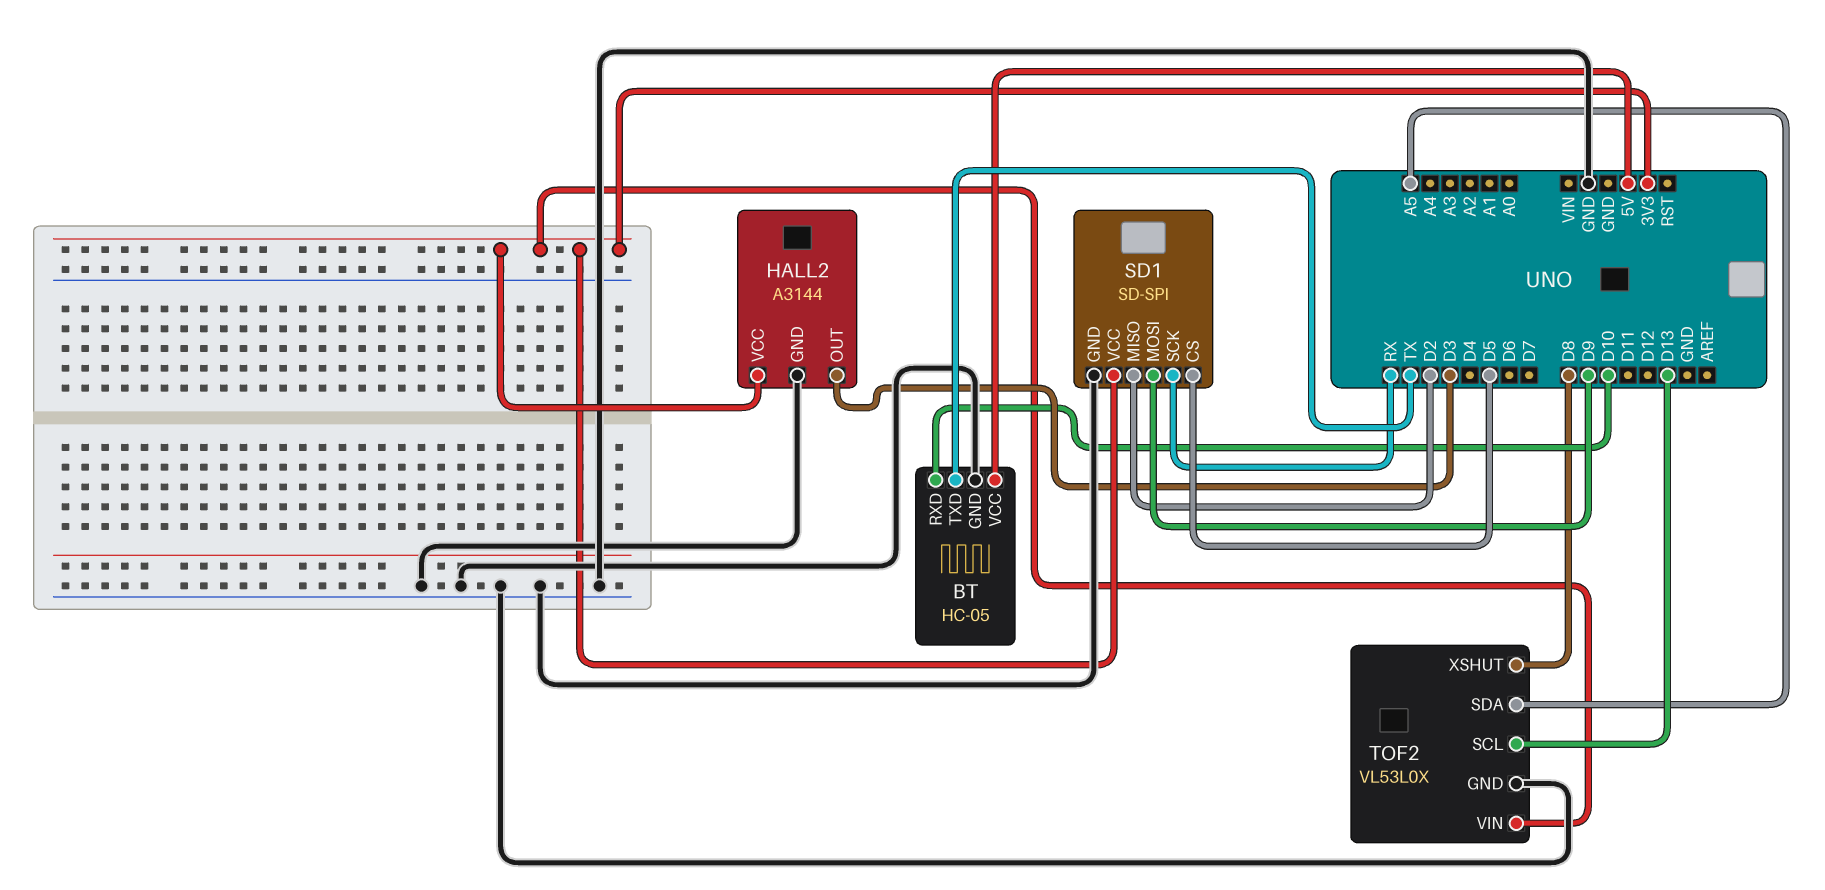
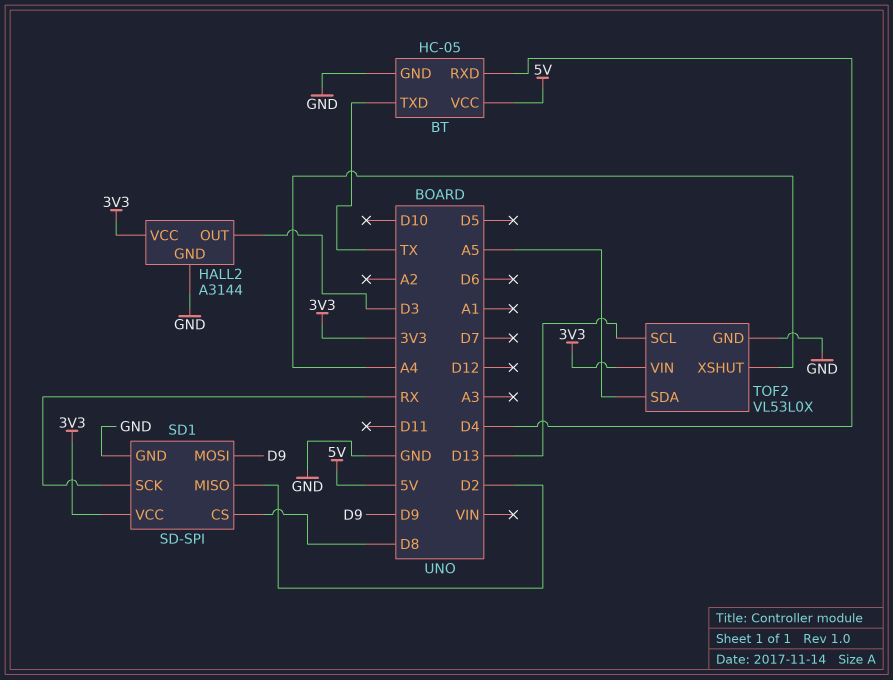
BT pin RXD: D10 -> D4
SD1 pin CS: D5 -> D8
TOF2 pin XSHUT: D8 -> A4

